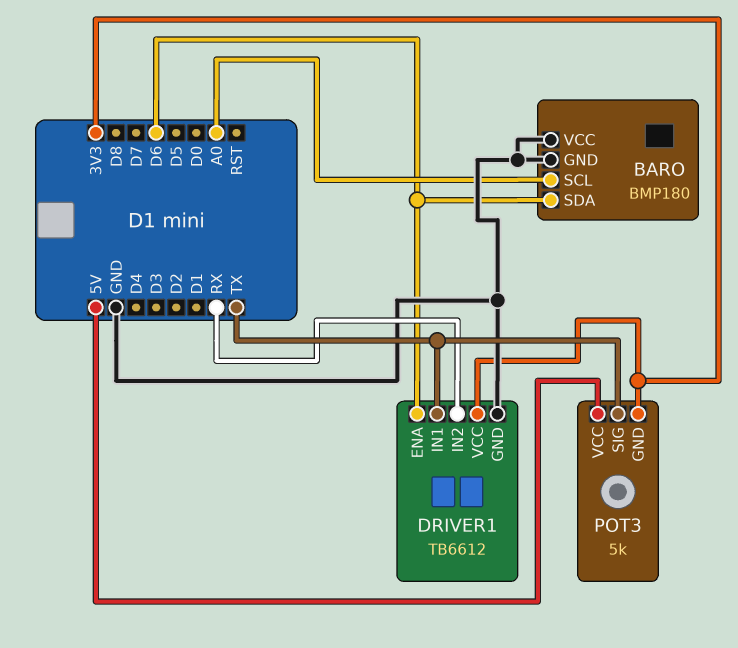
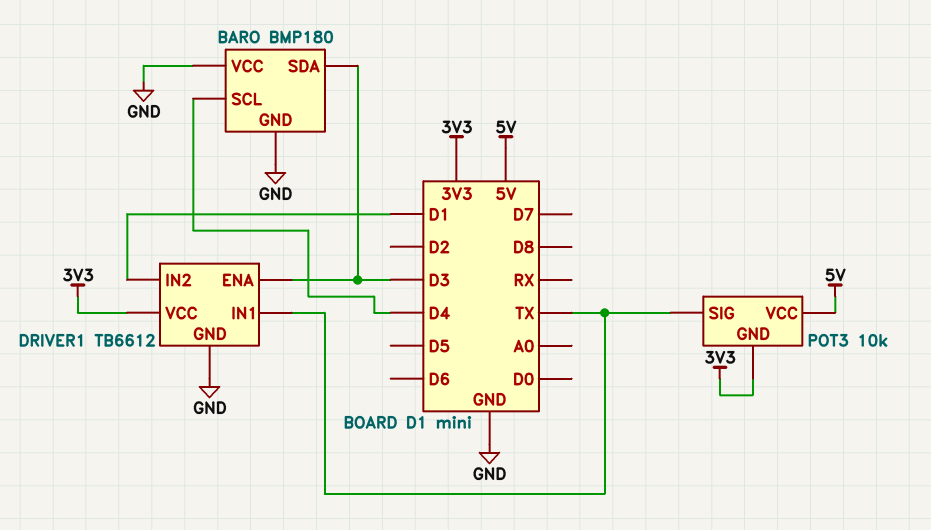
BARO pin SCL: A0 -> D4
BARO pin SDA: D6 -> D3
DRIVER1 pin ENA: D6 -> D3
DRIVER1 pin IN2: RX -> D1
POT3: 5k -> 10k

